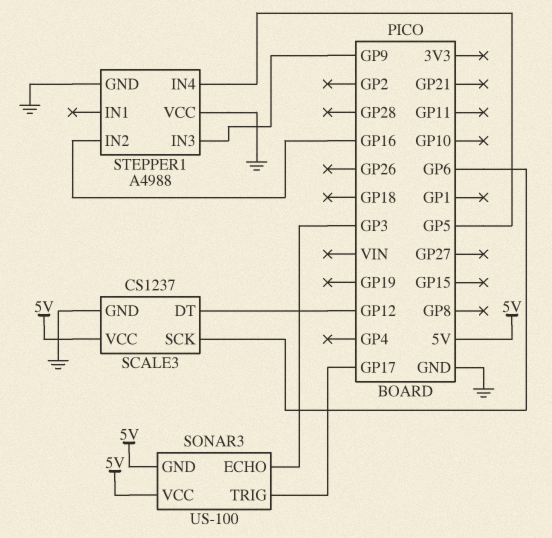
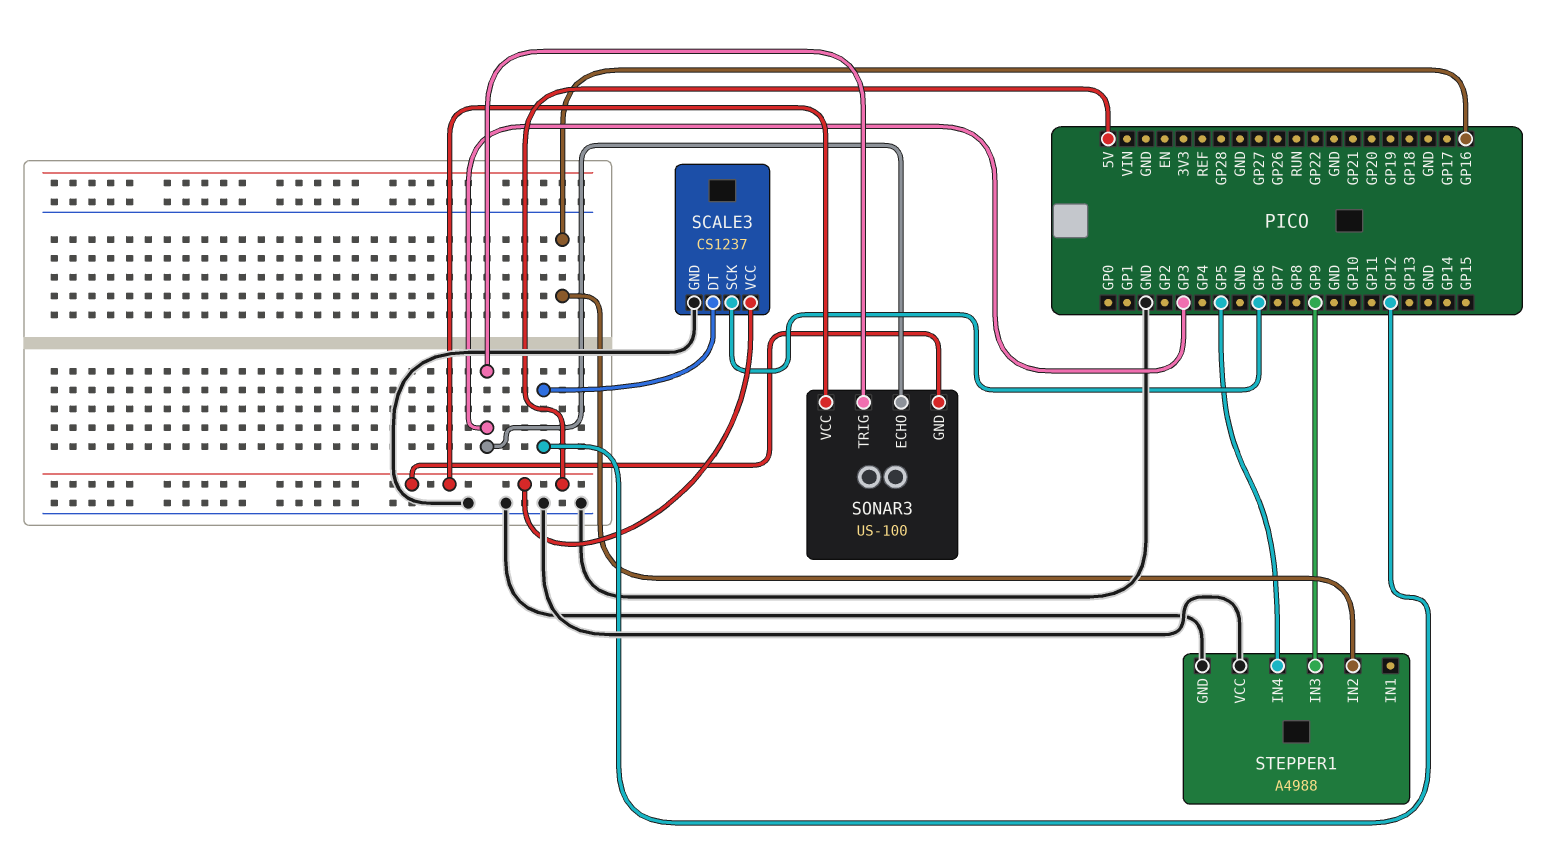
SONAR3 pin TRIG: GP17 -> GP3

